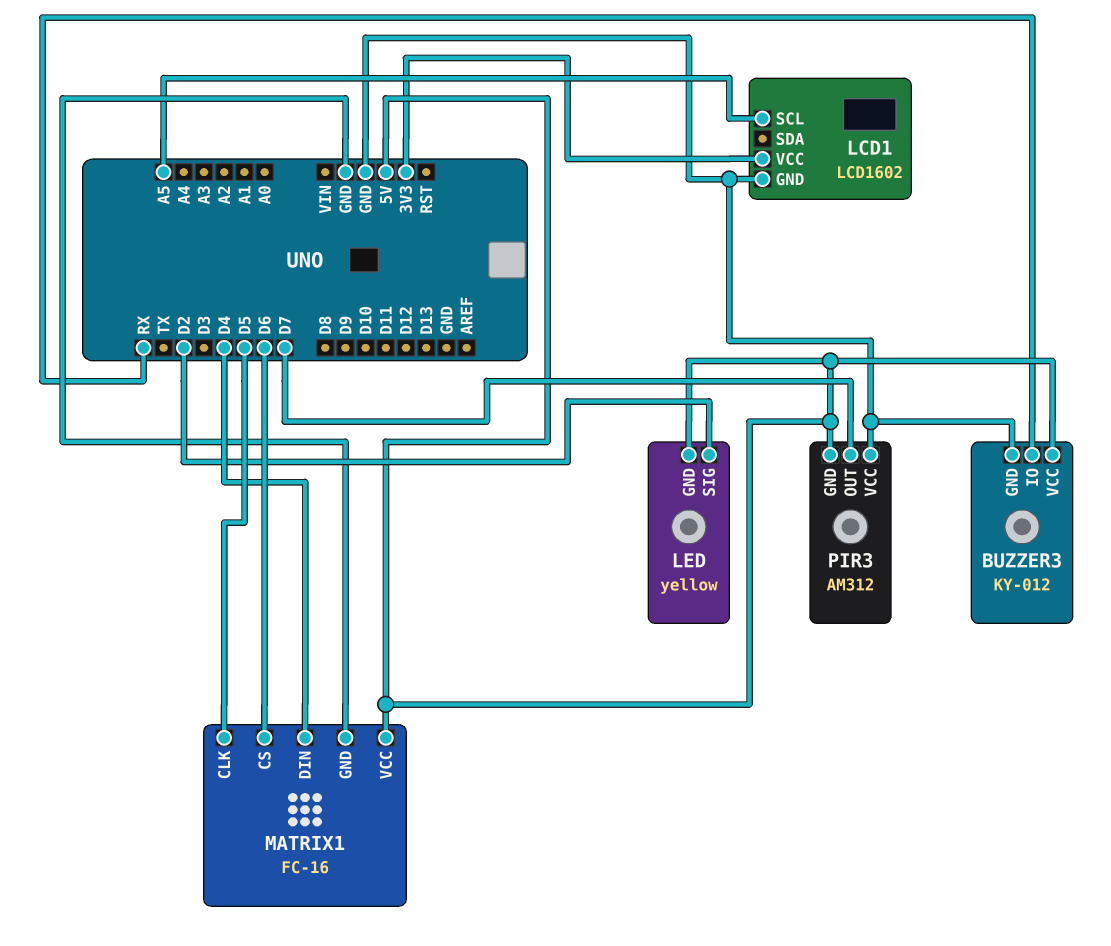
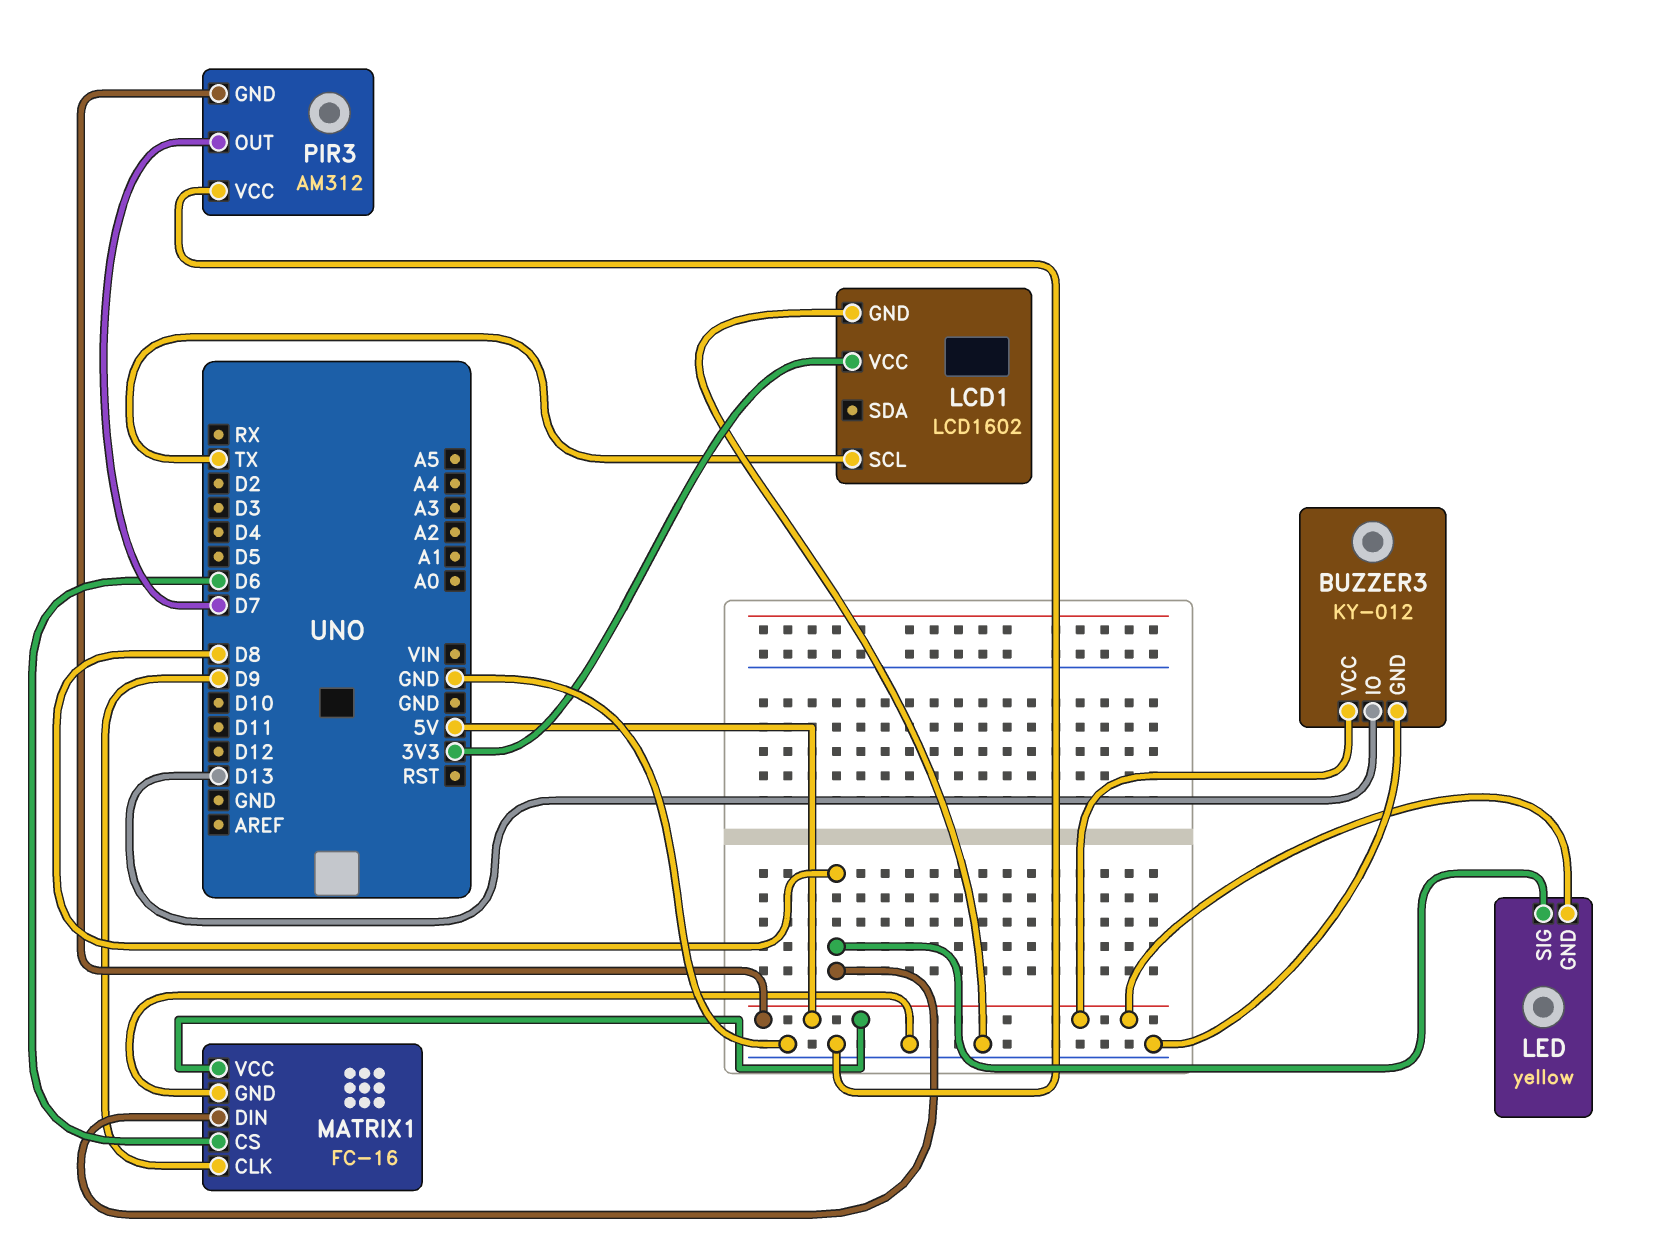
BUZZER3 pin IO: RX -> D13
LCD1 pin SCL: A5 -> TX
LED pin SIG: D2 -> D8
MATRIX1 pin CLK: D5 -> D9
MATRIX1 pin DIN: D4 -> D8

